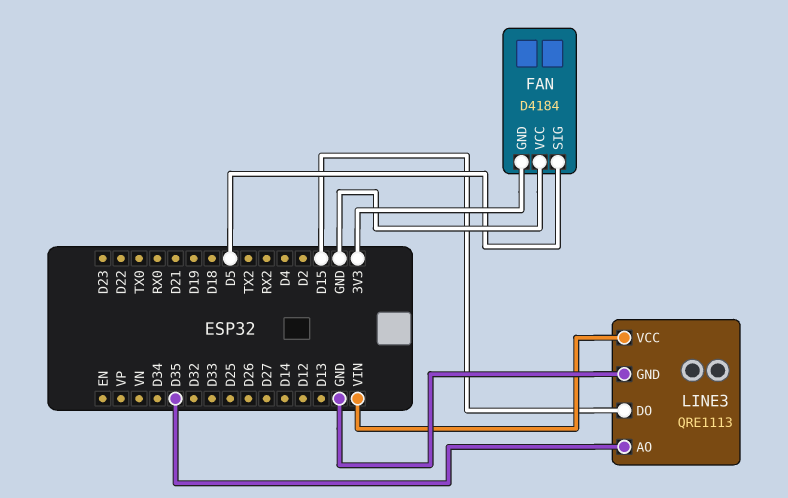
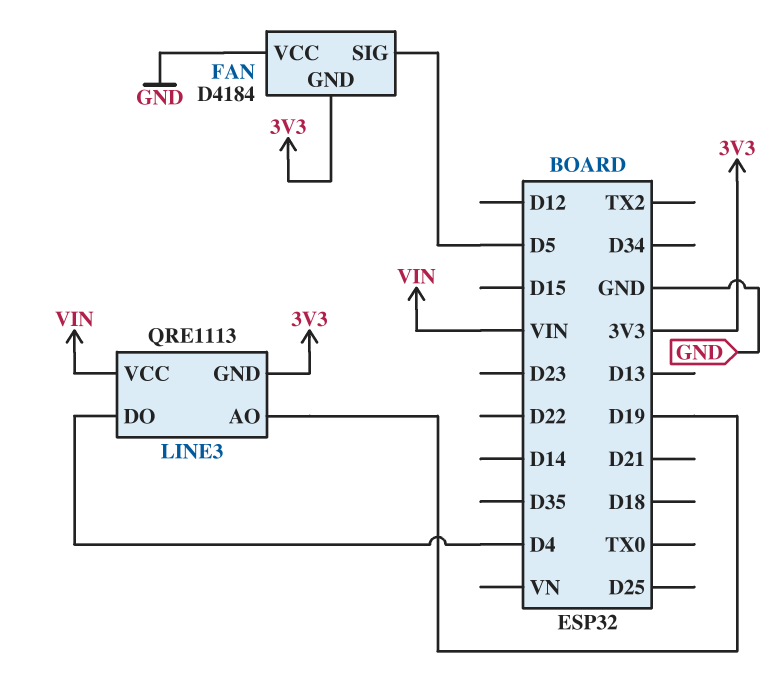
LINE3 pin AO: D35 -> D19
LINE3 pin DO: D15 -> D4
LINE3 pin GND: GND -> 3V3

